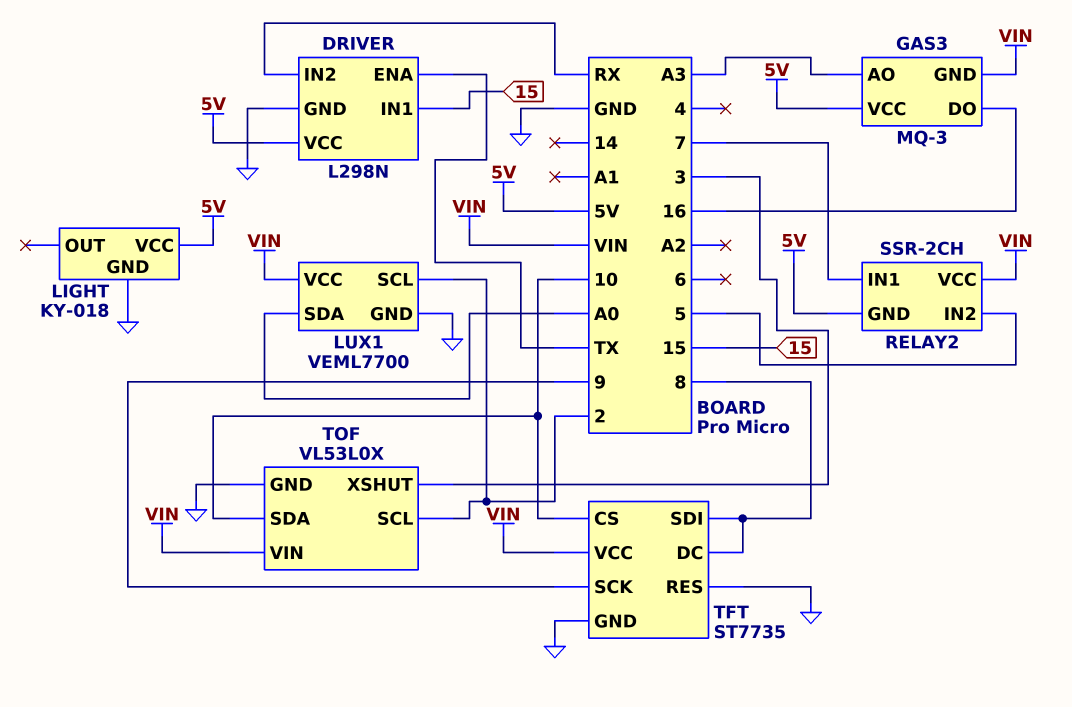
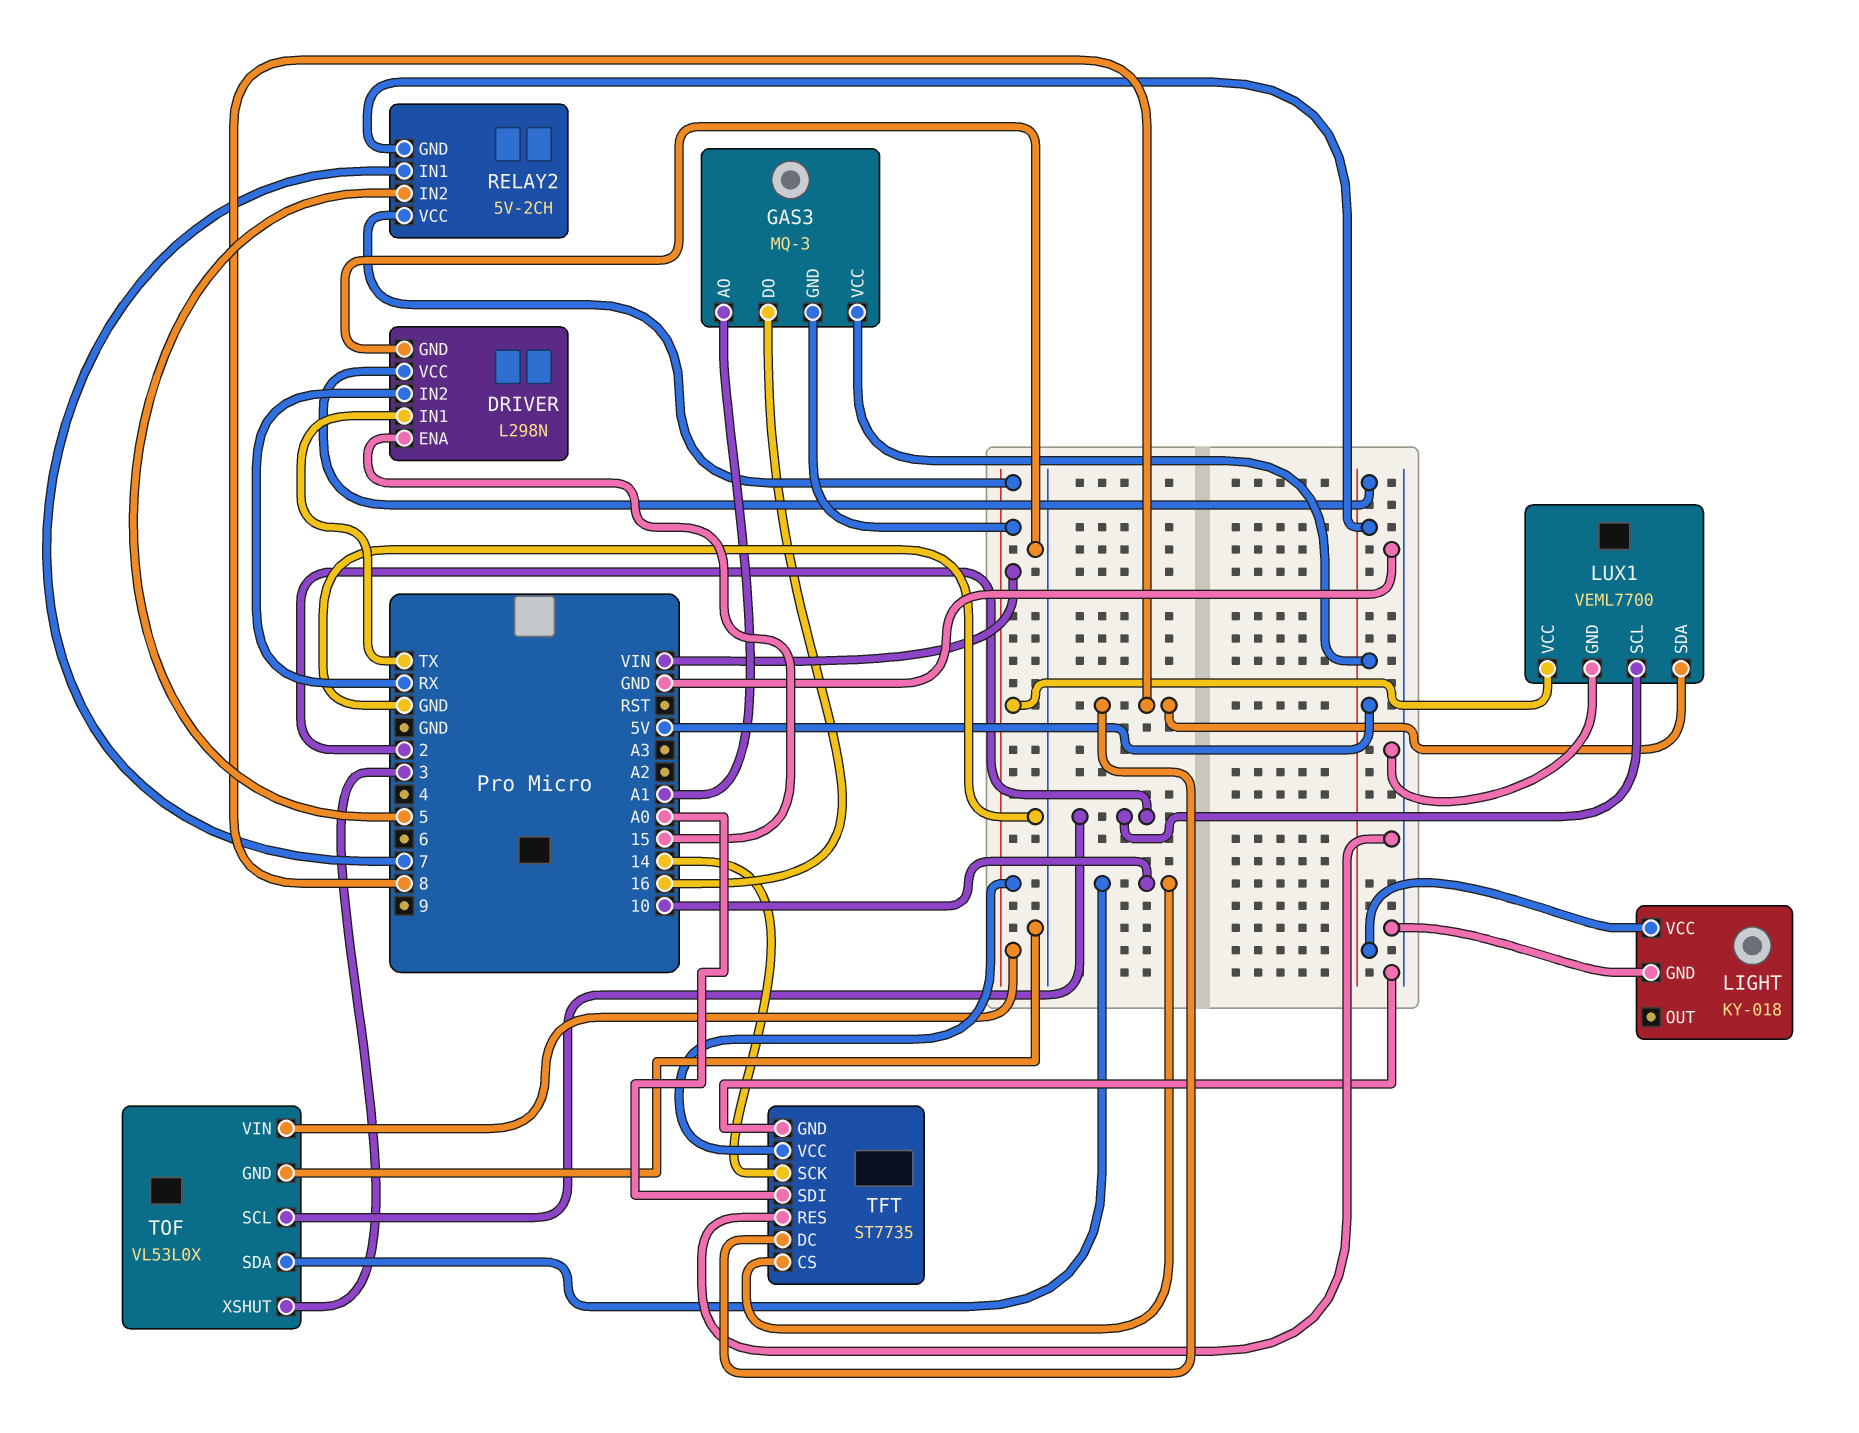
DRIVER pin ENA: TX -> 15
DRIVER pin IN1: 15 -> TX
GAS3 pin AO: A3 -> A1
LUX1 pin SDA: A0 -> 8
RELAY2: SSR-2CH -> 5V-2CH
TFT pin SCK: 9 -> 14
TFT pin SDI: 8 -> A0

